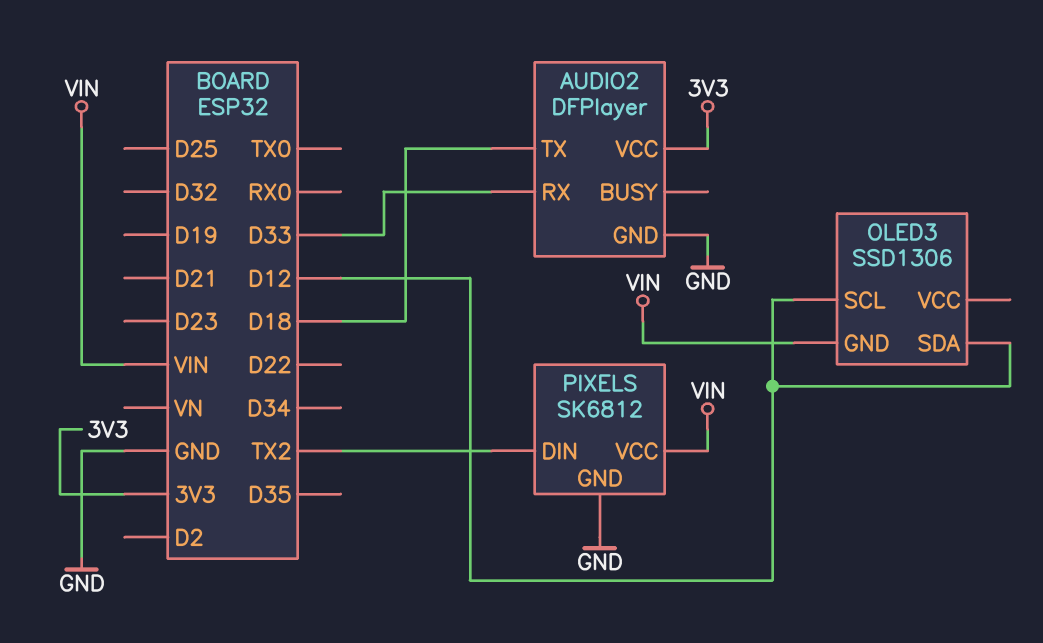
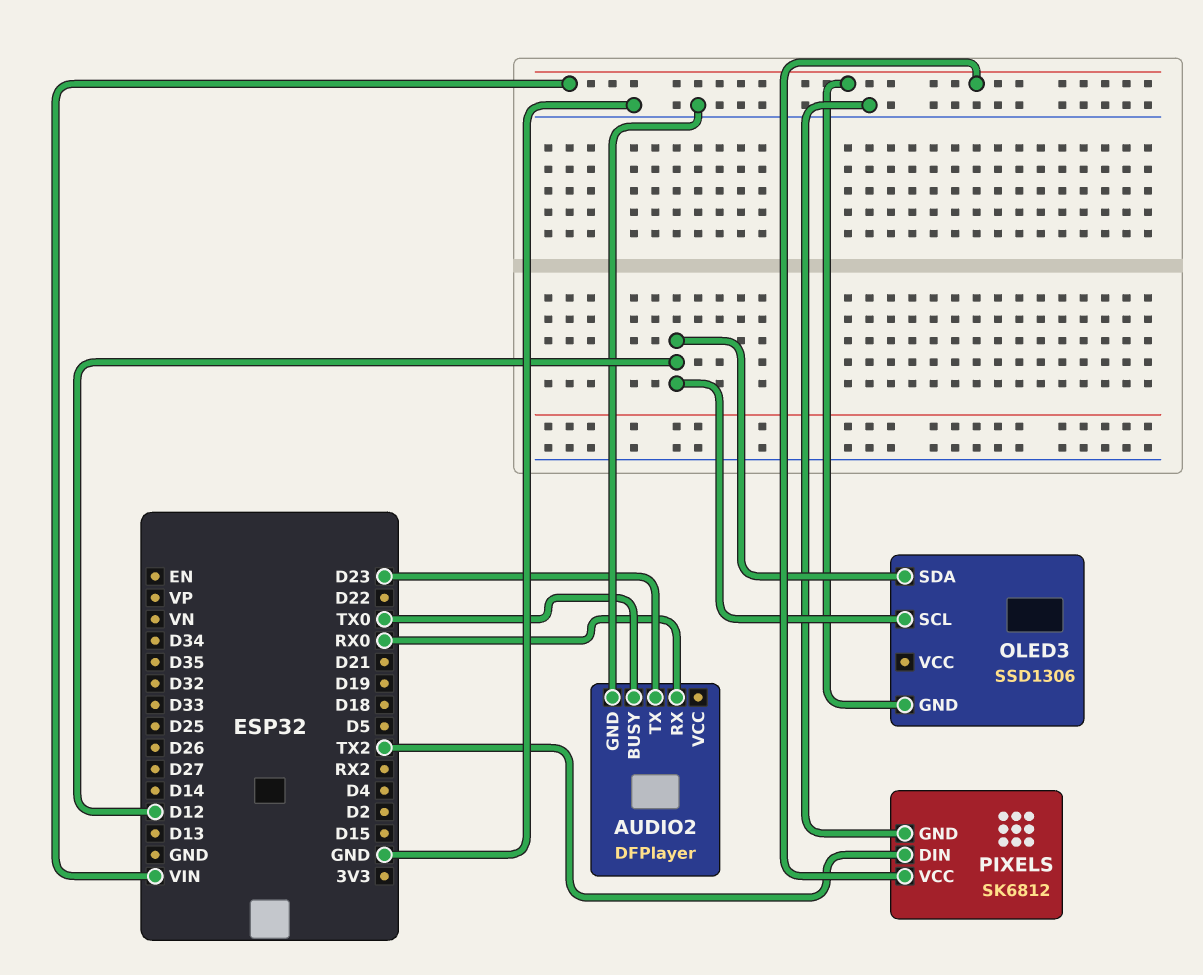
AUDIO2 pin BUSY: none -> TX0
AUDIO2 pin RX: D33 -> RX0
AUDIO2 pin TX: D18 -> D23
AUDIO2 pin VCC: 3V3 -> none

